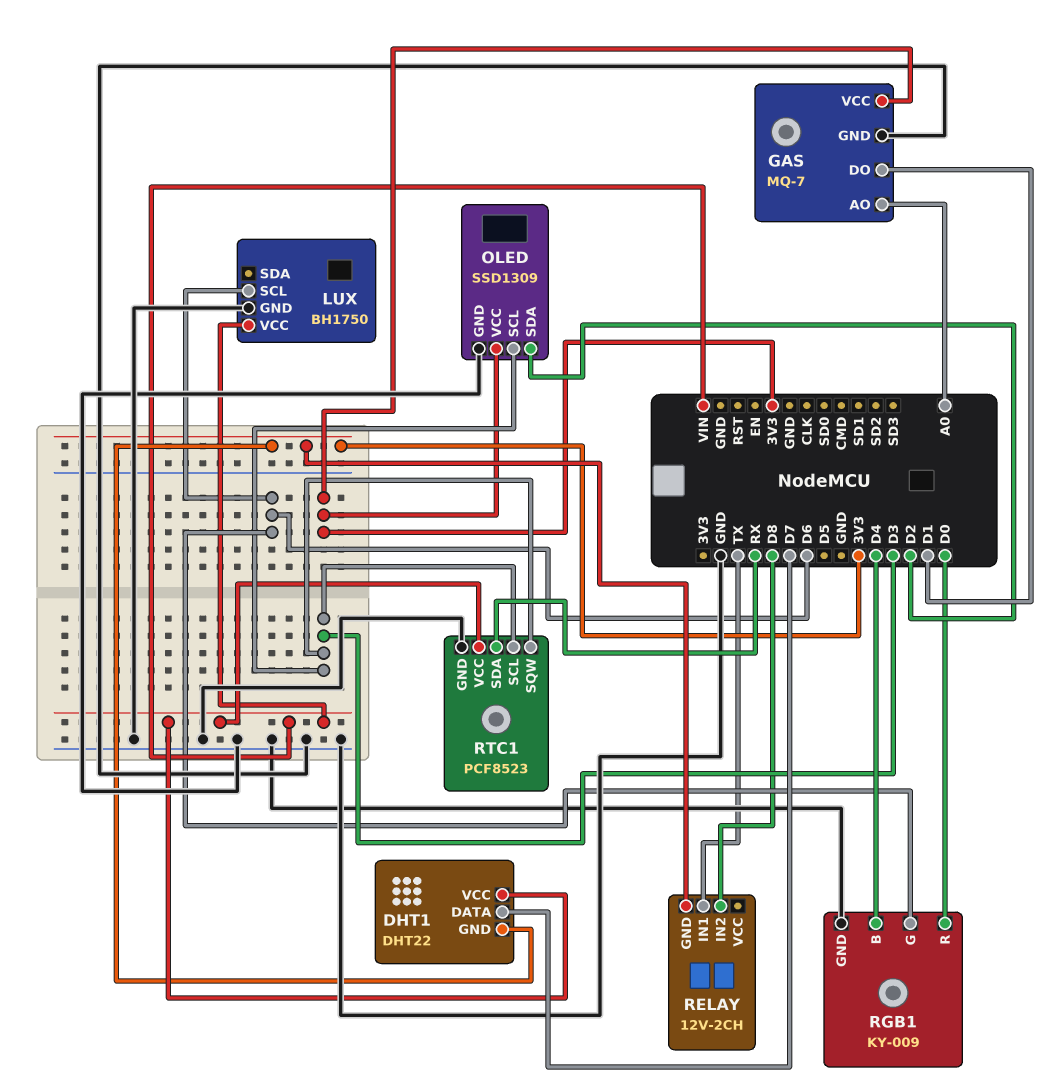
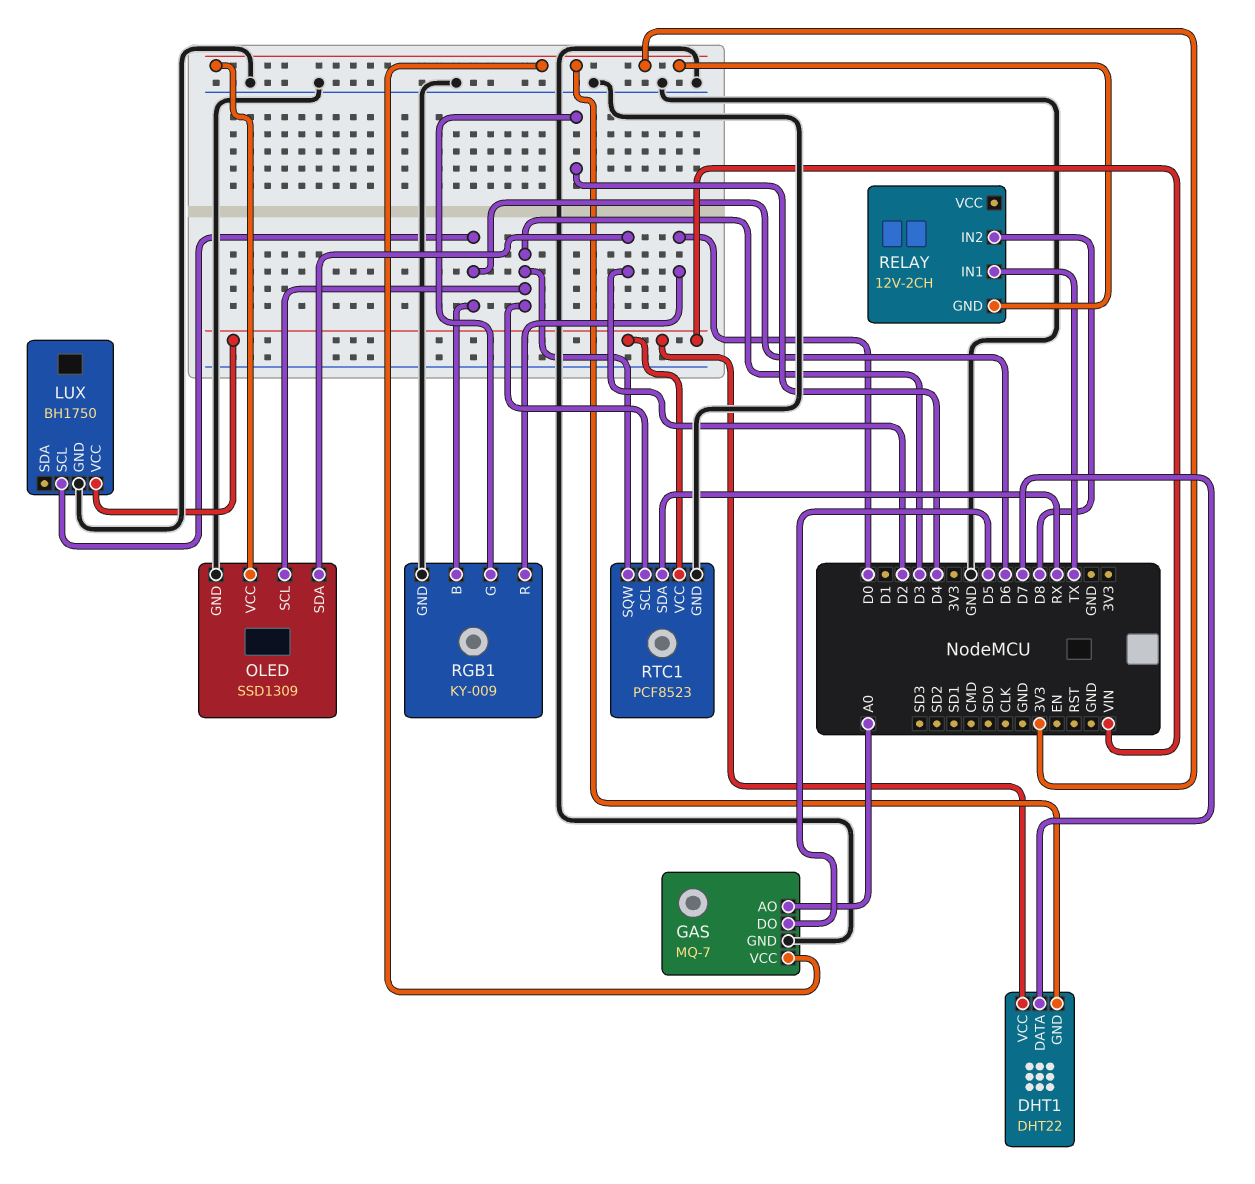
GAS pin DO: D1 -> D5
RGB1 pin B: D4 -> D6
RGB1 pin G: D6 -> D4

